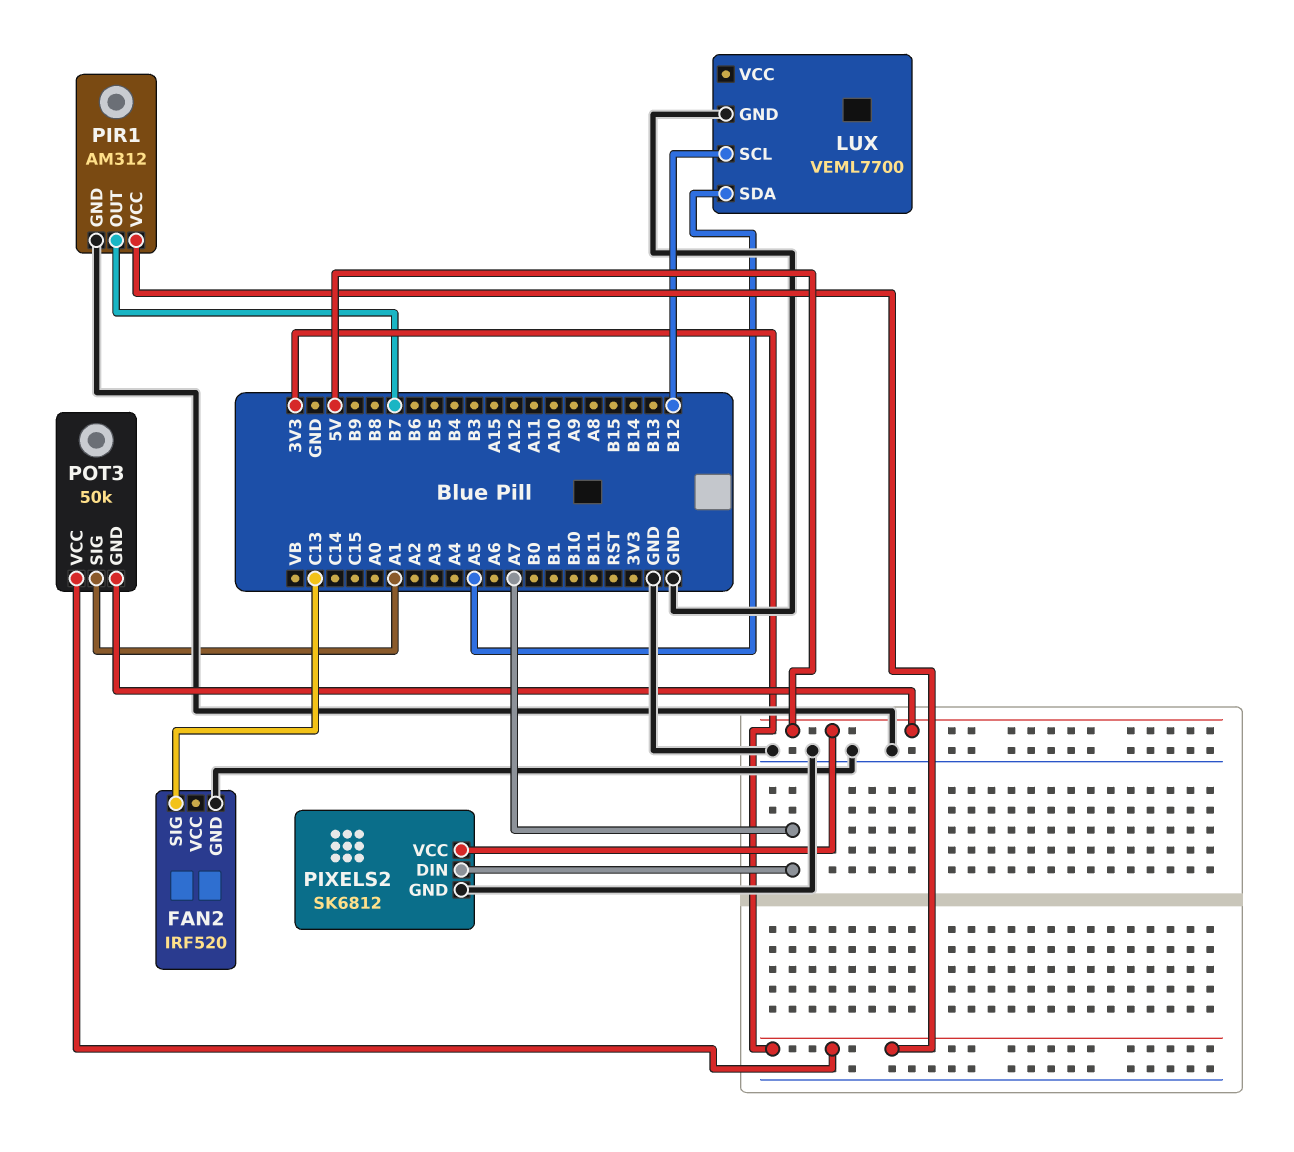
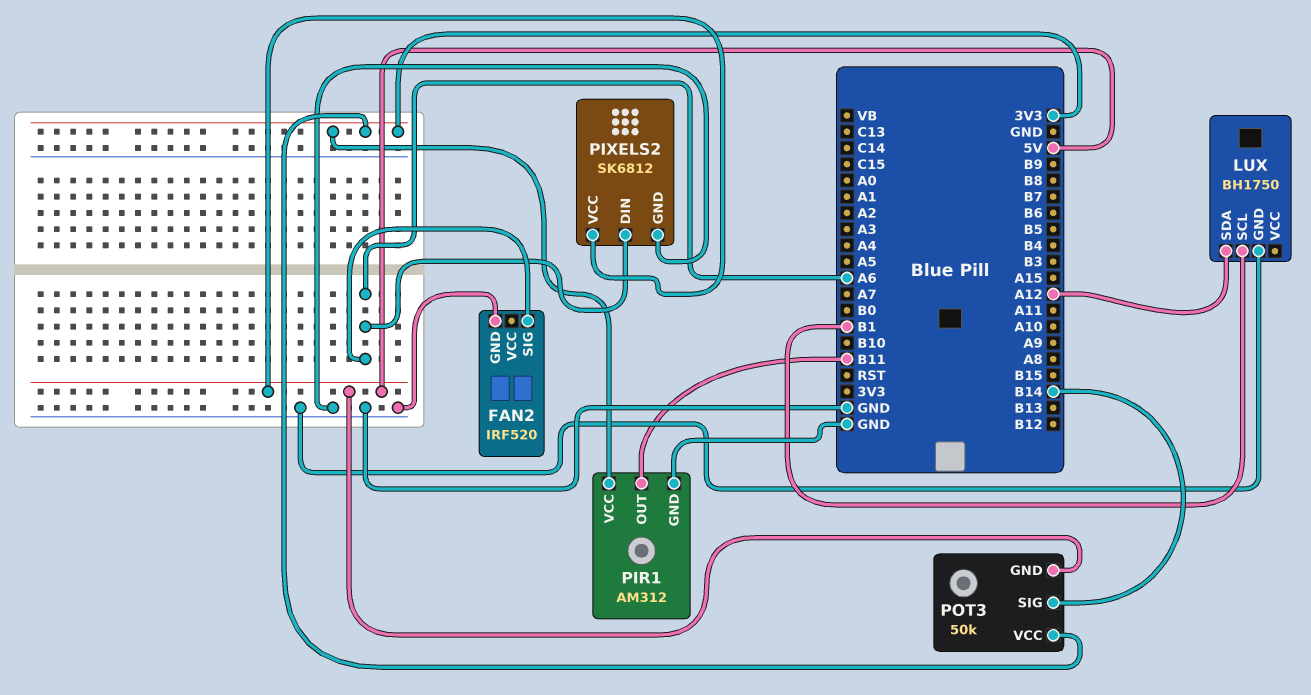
FAN2 pin SIG: C13 -> A6
LUX: VEML7700 -> BH1750
LUX pin SCL: B12 -> B1
LUX pin SDA: A5 -> A12
PIR1 pin OUT: B7 -> B11
PIXELS2 pin DIN: A7 -> A6
POT3 pin SIG: A1 -> B14

